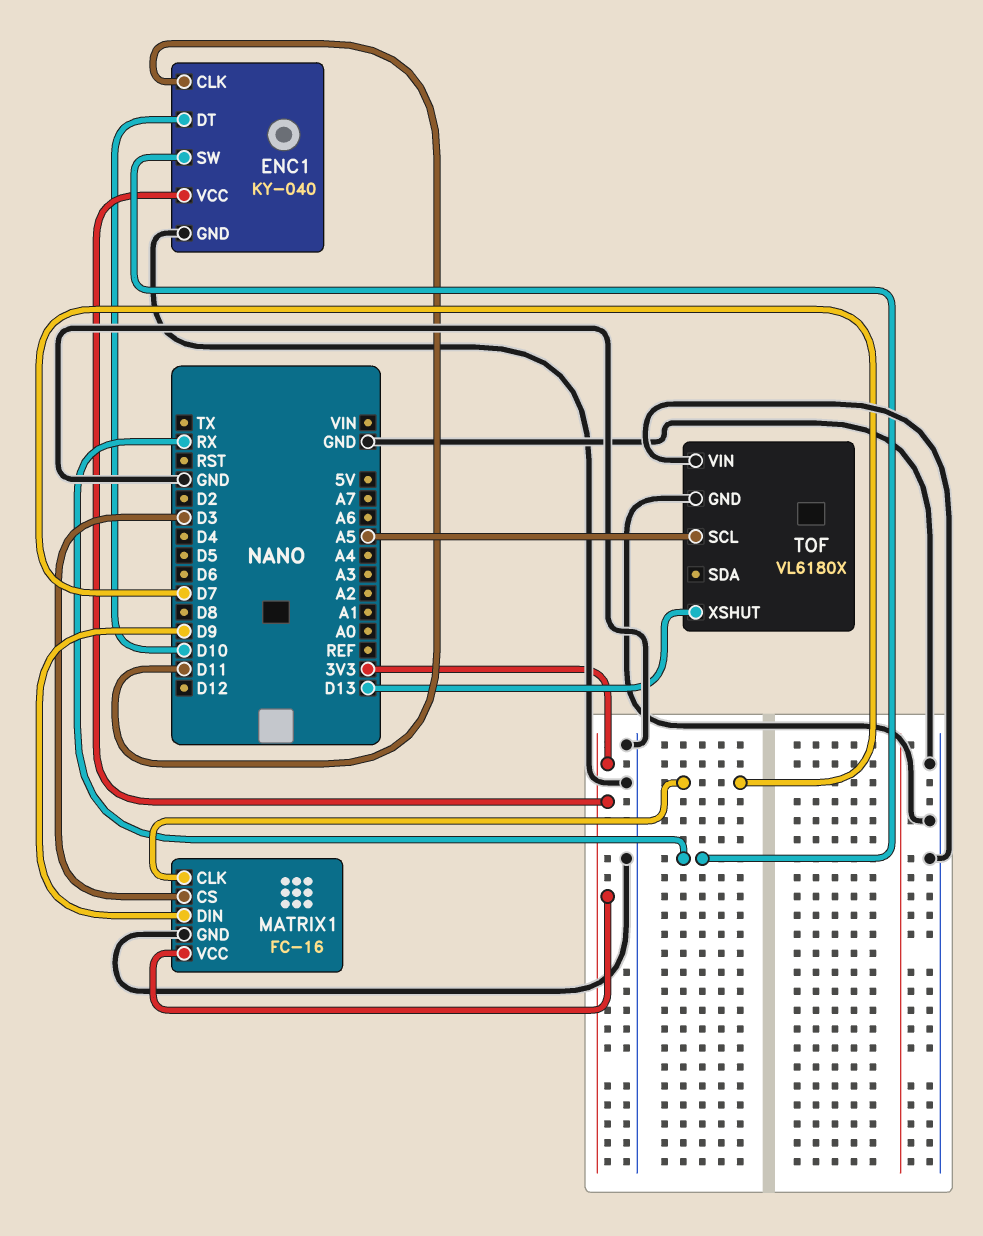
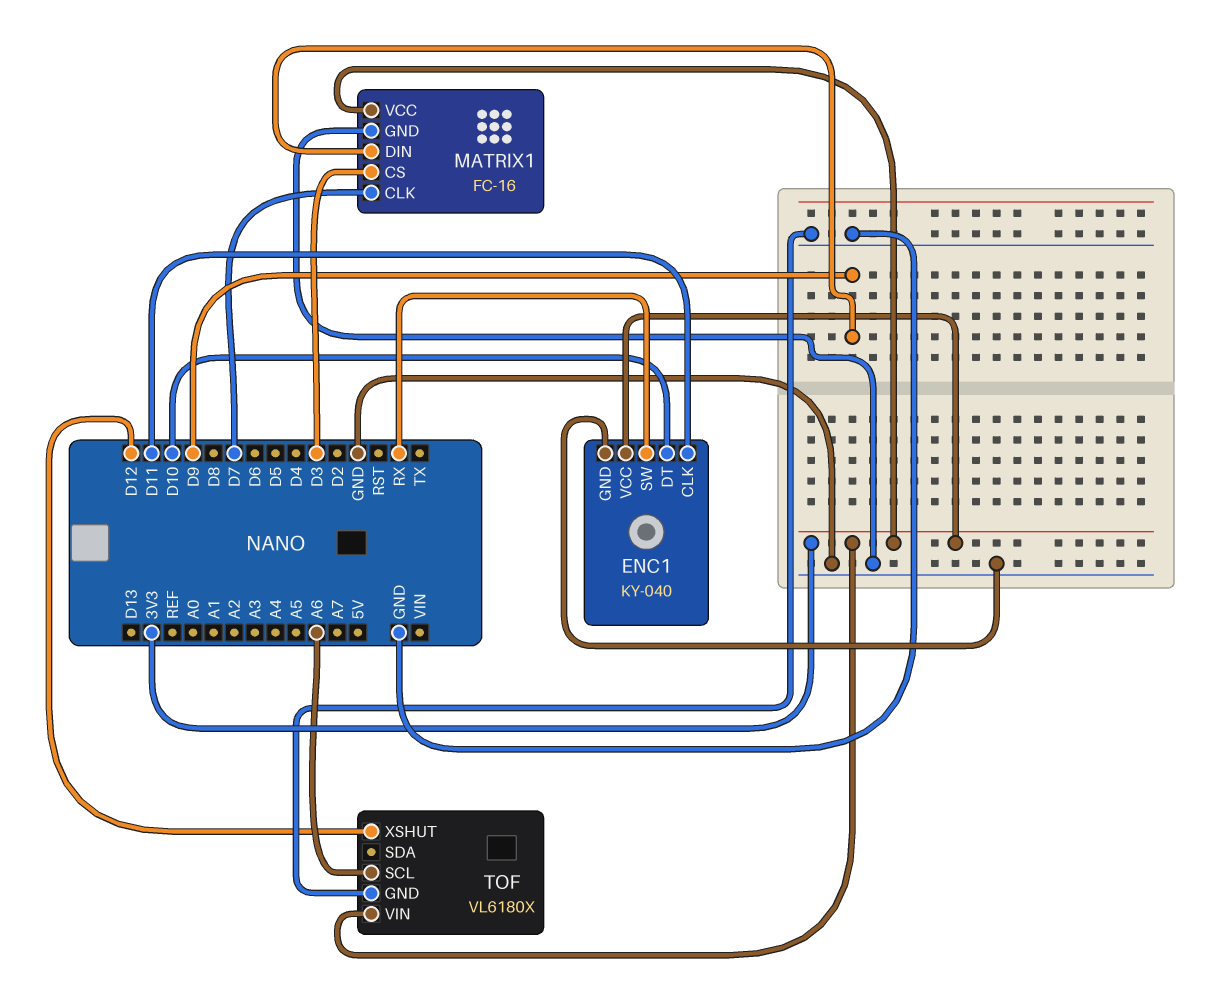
TOF pin SCL: A5 -> A6
TOF pin VIN: GND -> 3V3
TOF pin XSHUT: D13 -> D12

